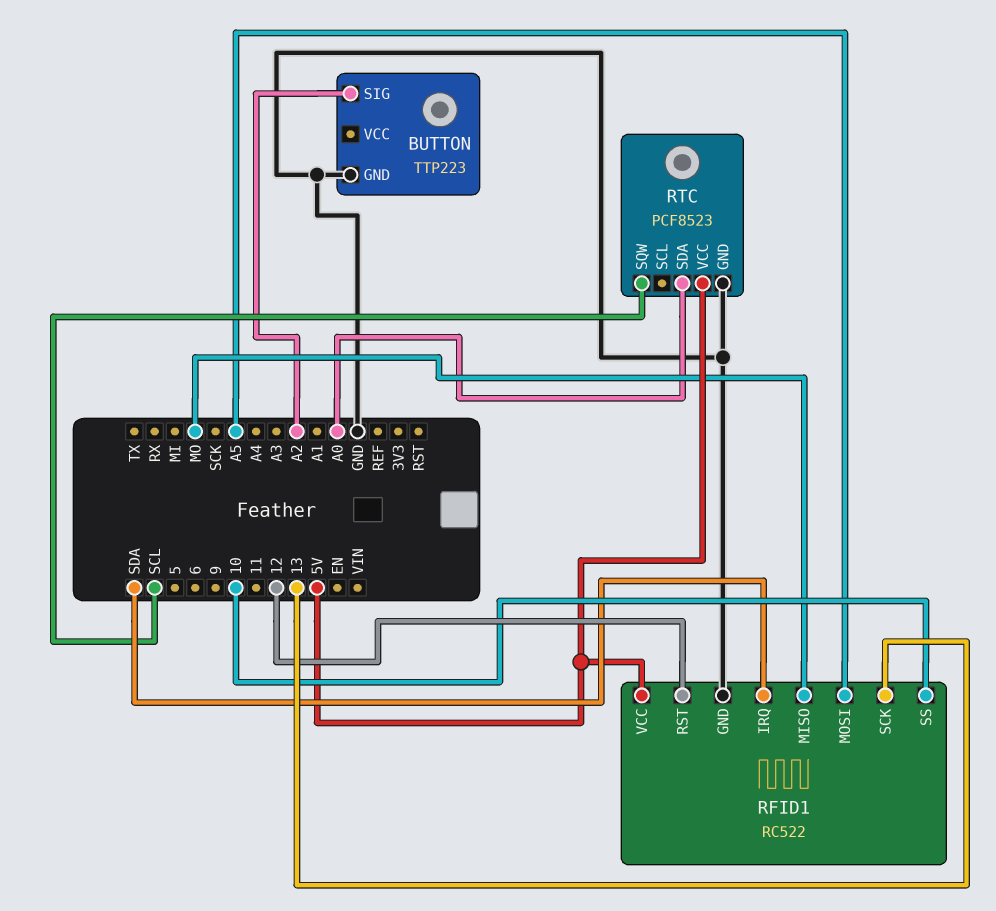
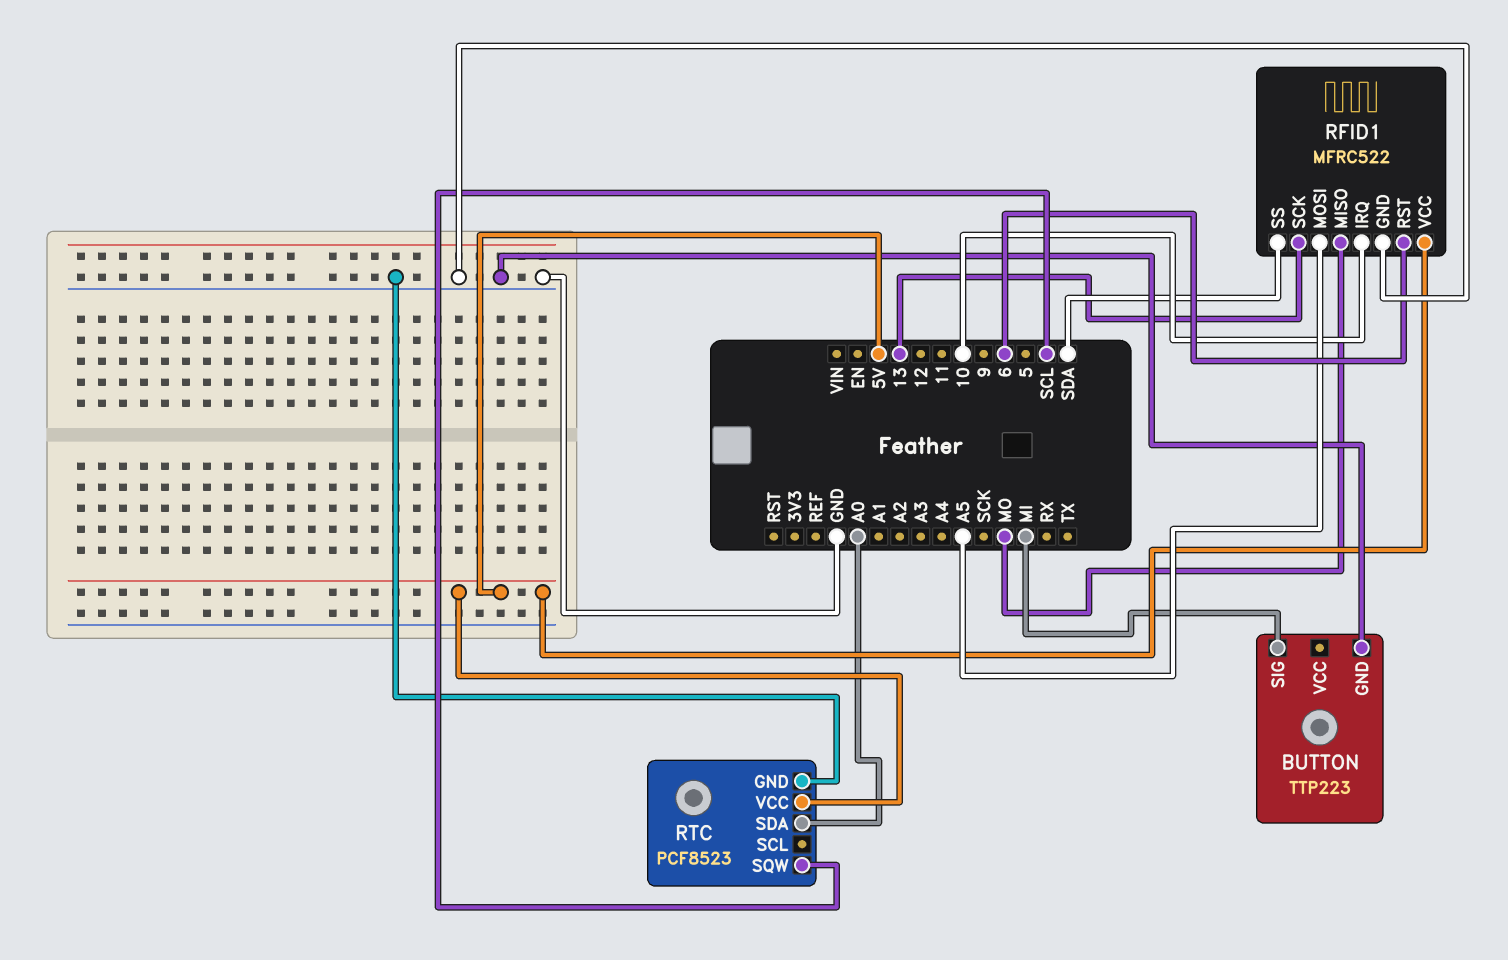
BUTTON pin SIG: A2 -> MI
RFID1: RC522 -> MFRC522
RFID1 pin IRQ: SDA -> 10
RFID1 pin RST: 12 -> 6
RFID1 pin SS: 10 -> SDA

